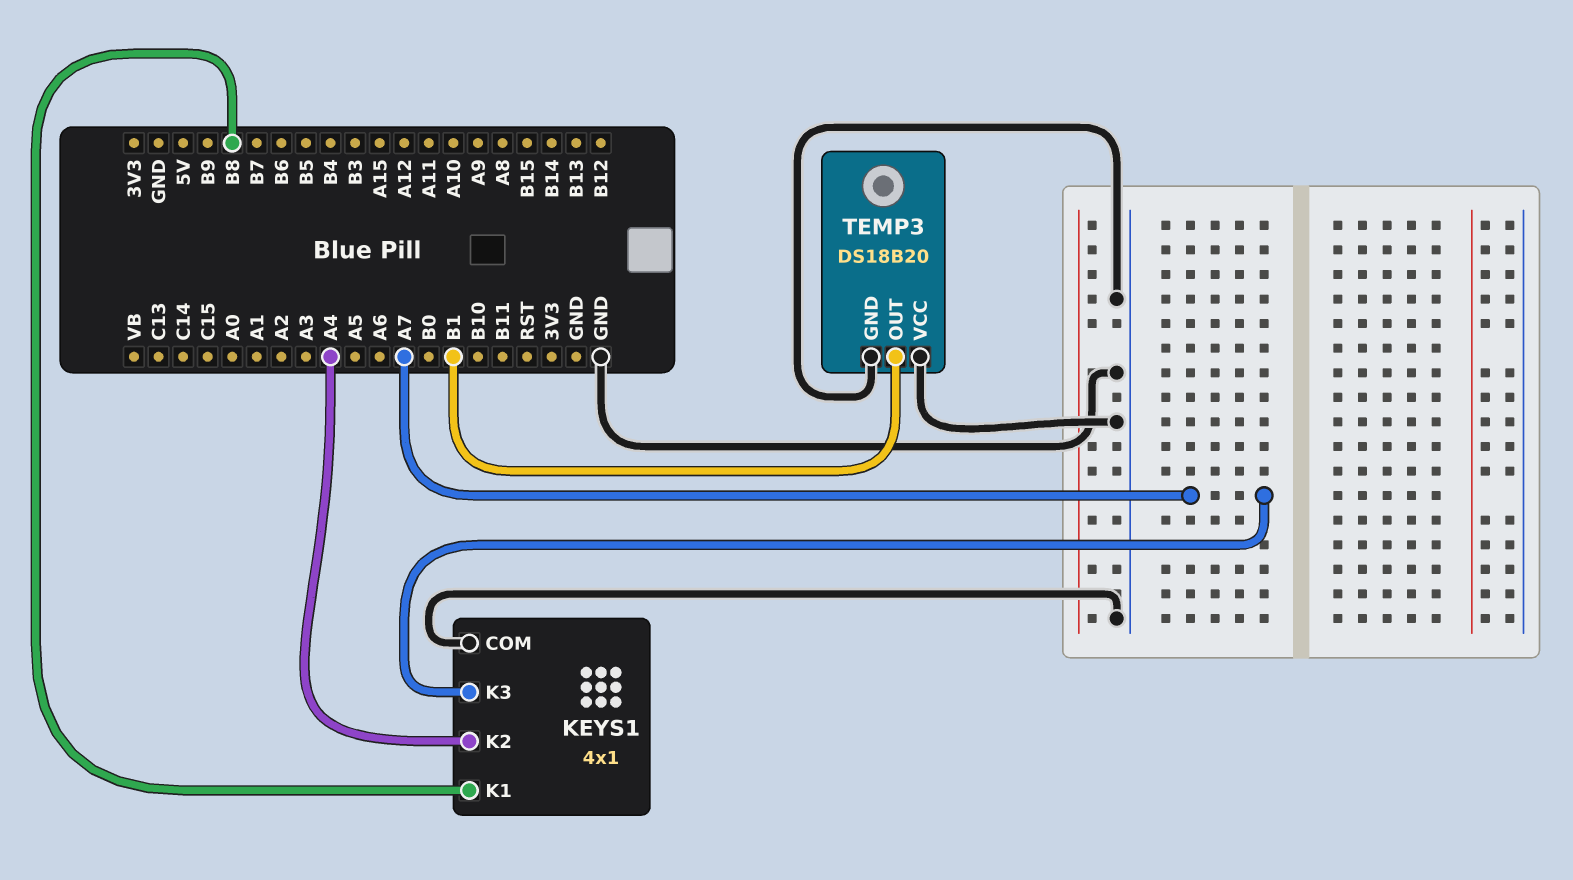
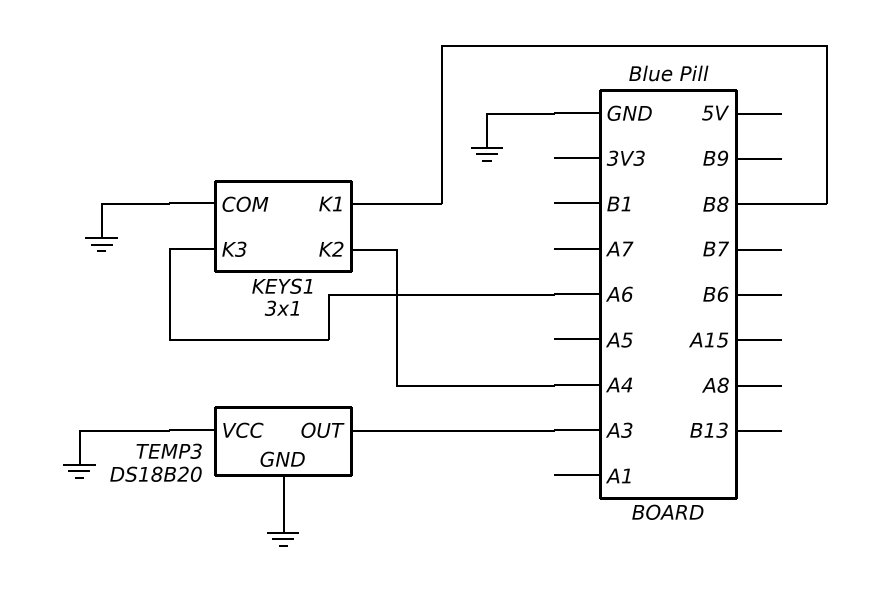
KEYS1: 4x1 -> 3x1
KEYS1 pin K3: A7 -> A6
TEMP3 pin OUT: B1 -> A3

